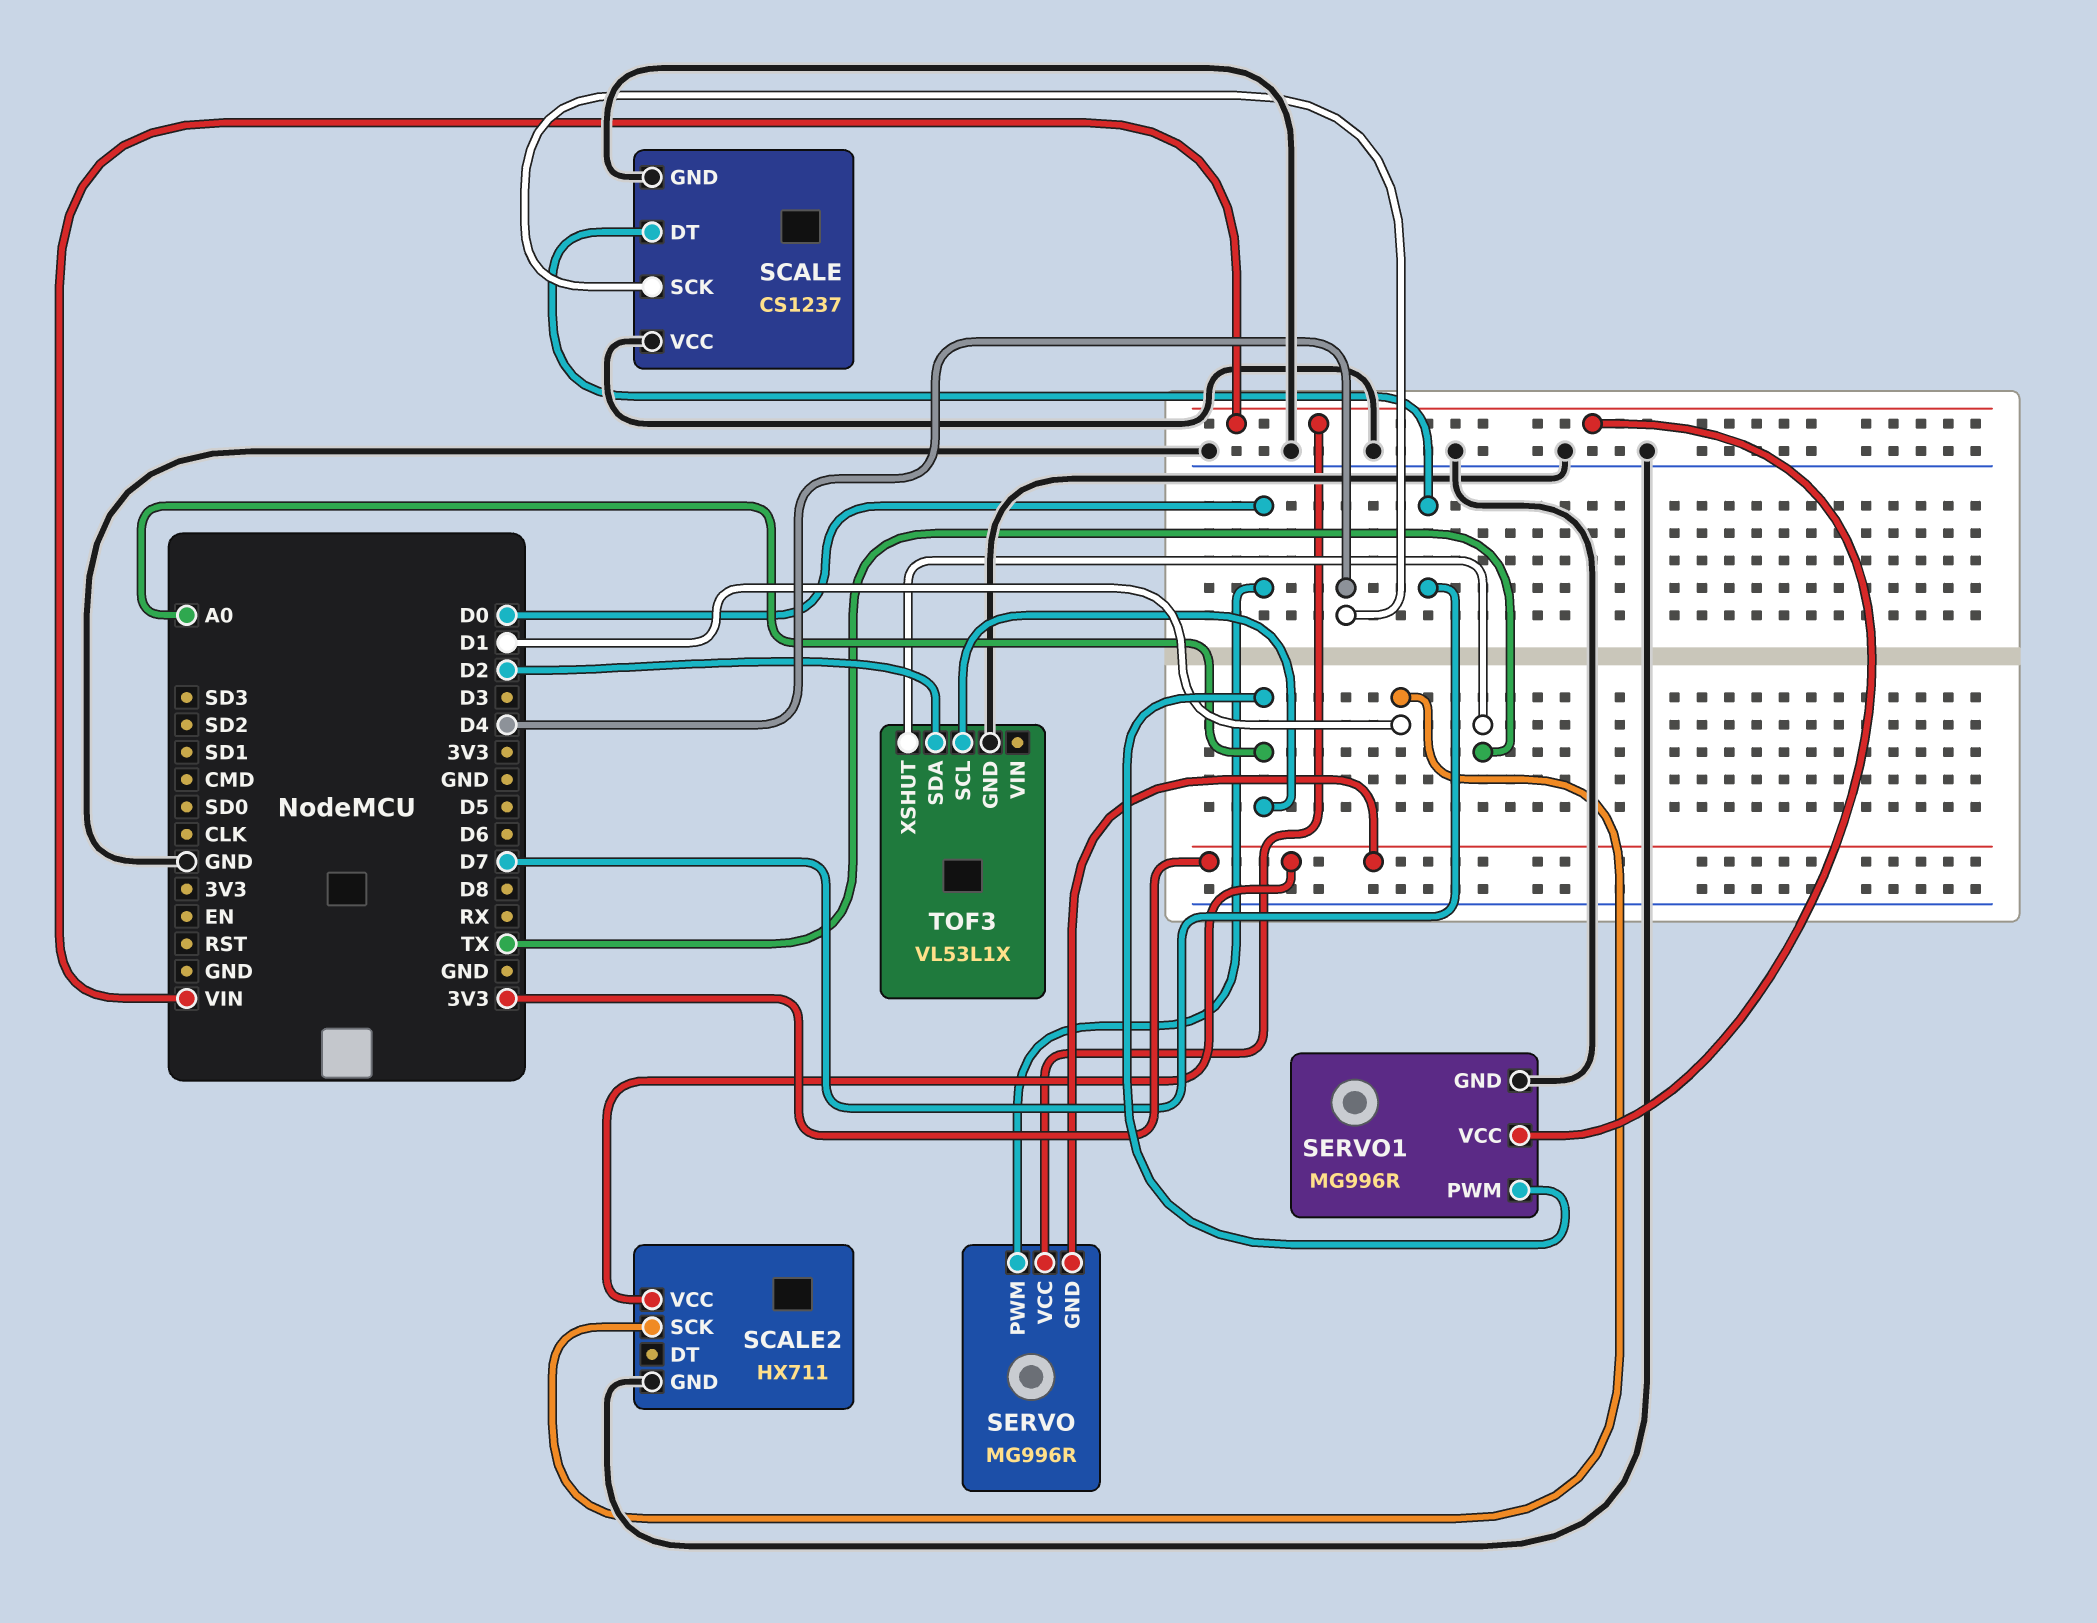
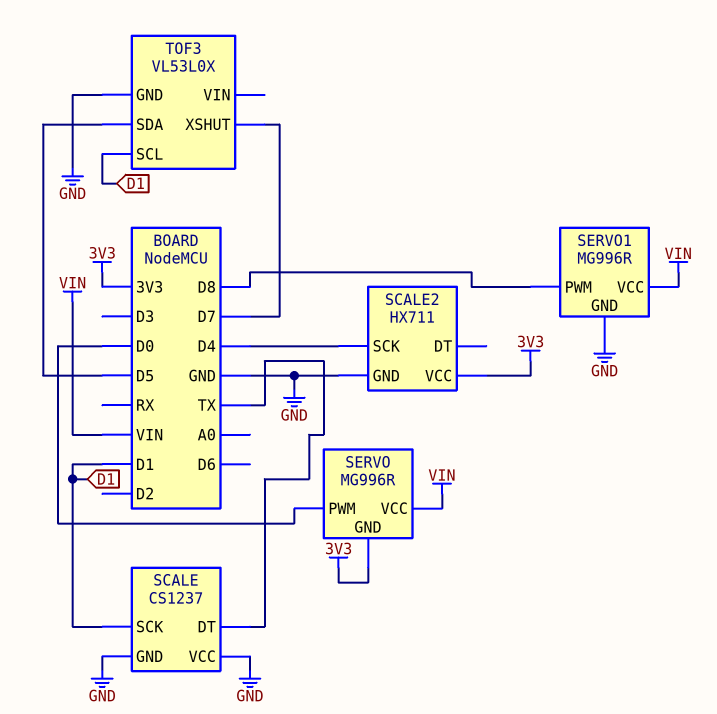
SCALE pin DT: D7 -> TX
SCALE pin SCK: D4 -> D1
SCALE2 pin SCK: D1 -> D4
SERVO1 pin PWM: A0 -> D8
TOF3: VL53L1X -> VL53L0X
TOF3 pin SCL: A0 -> D1
TOF3 pin SDA: D2 -> D5
TOF3 pin XSHUT: TX -> D7

